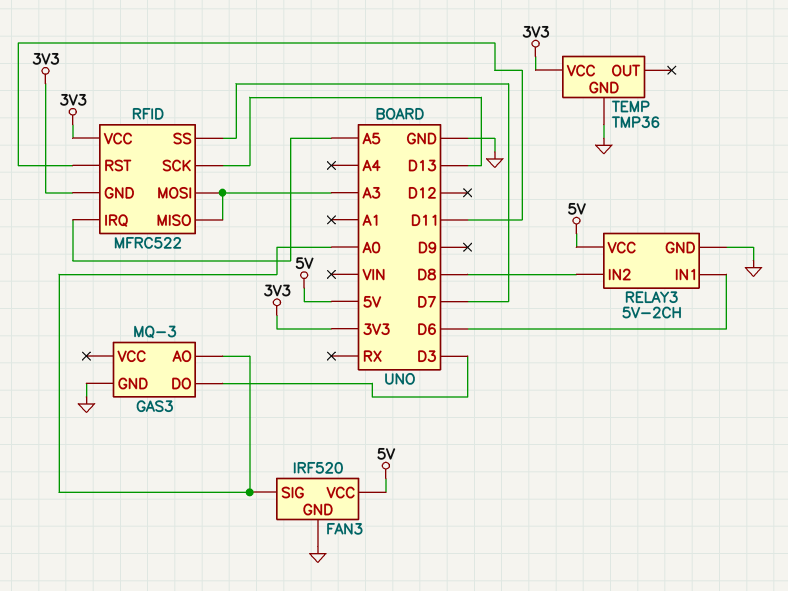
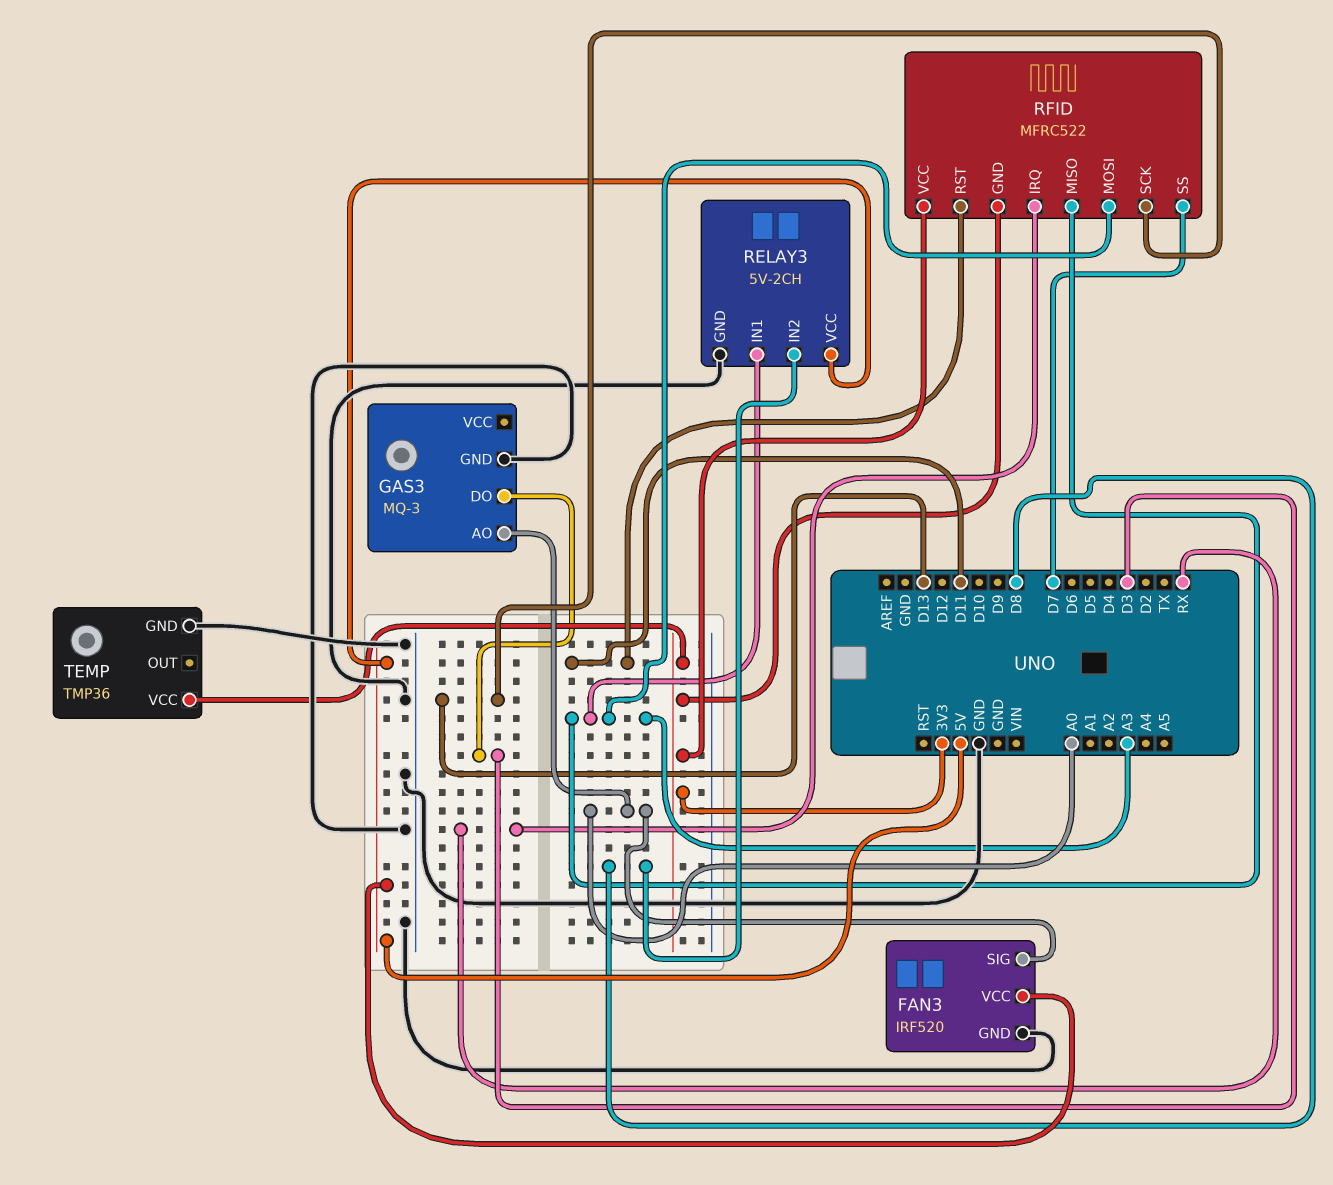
RELAY3 pin IN1: D6 -> A3
RFID pin IRQ: A5 -> RX

